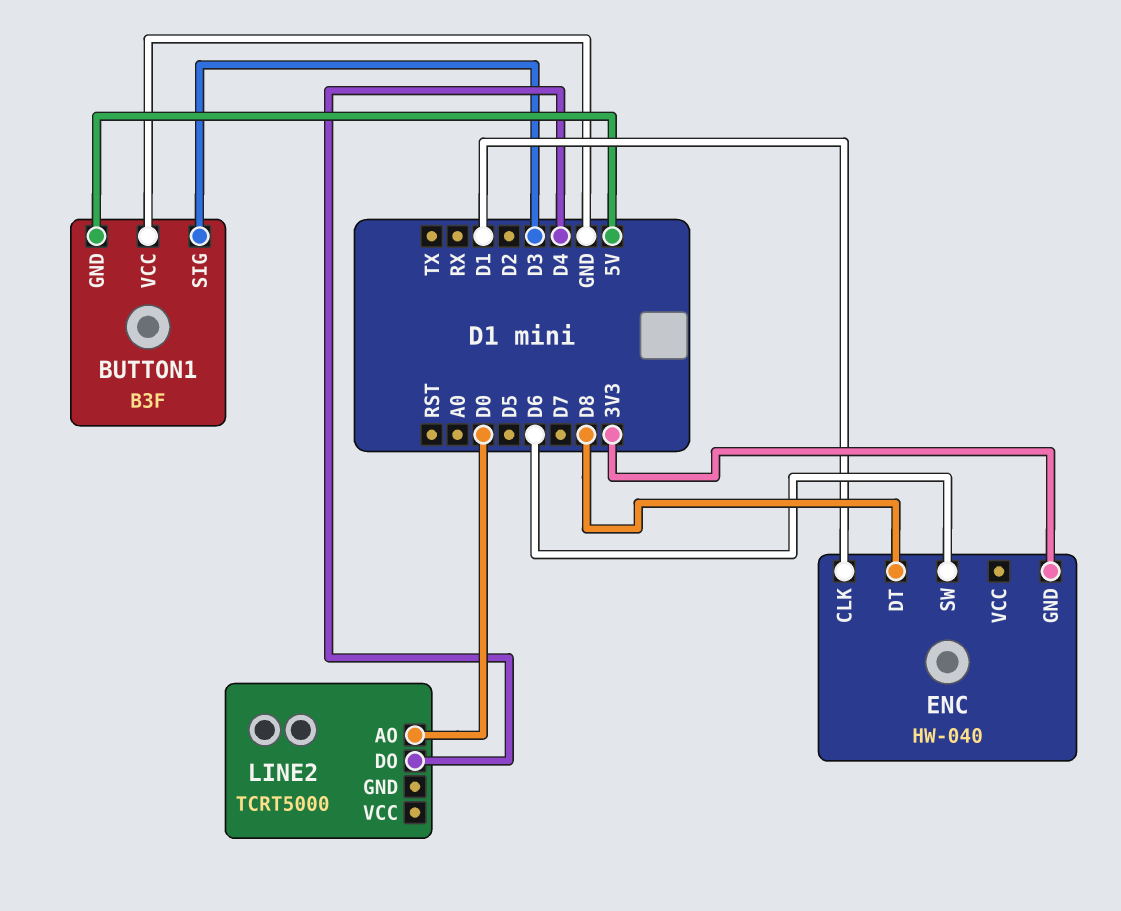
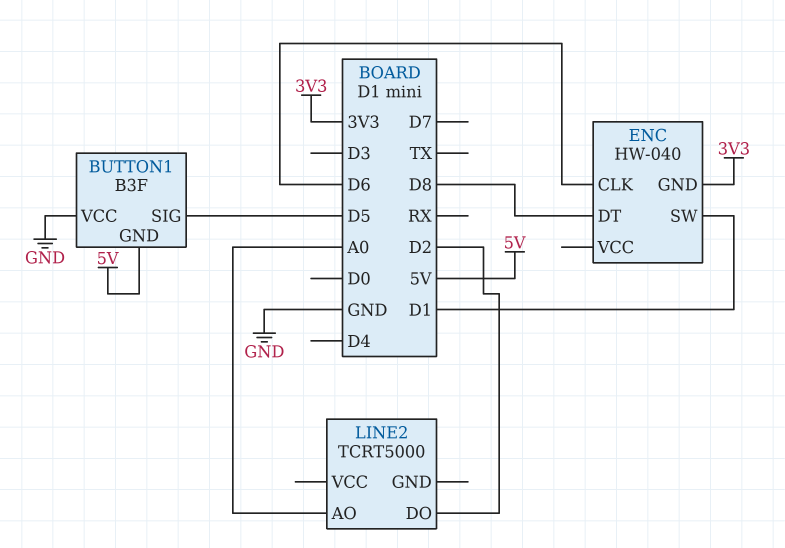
BUTTON1 pin SIG: D3 -> D5
ENC pin CLK: D1 -> D6
ENC pin SW: D6 -> D1
LINE2 pin AO: D0 -> A0
LINE2 pin DO: D4 -> D2

